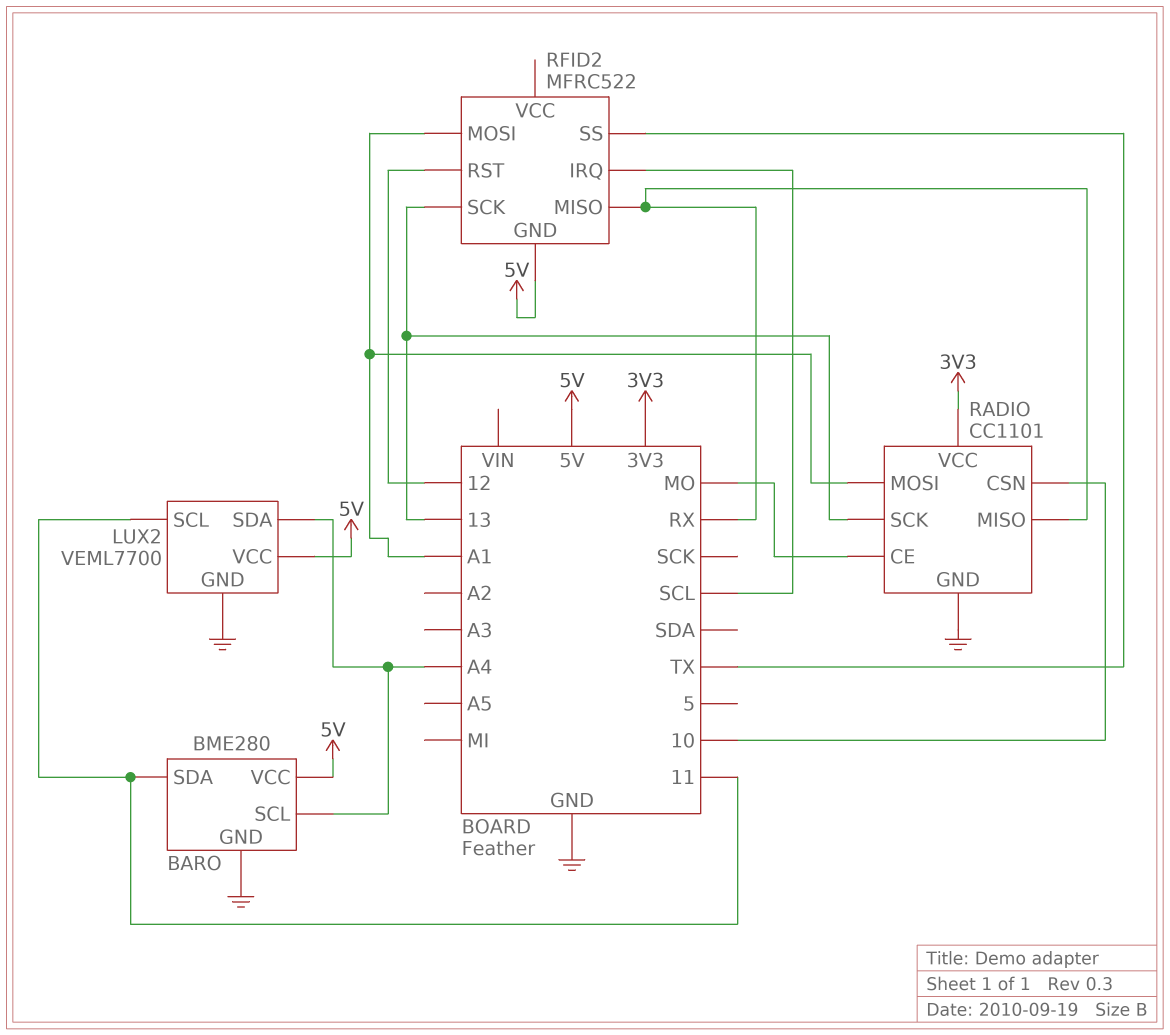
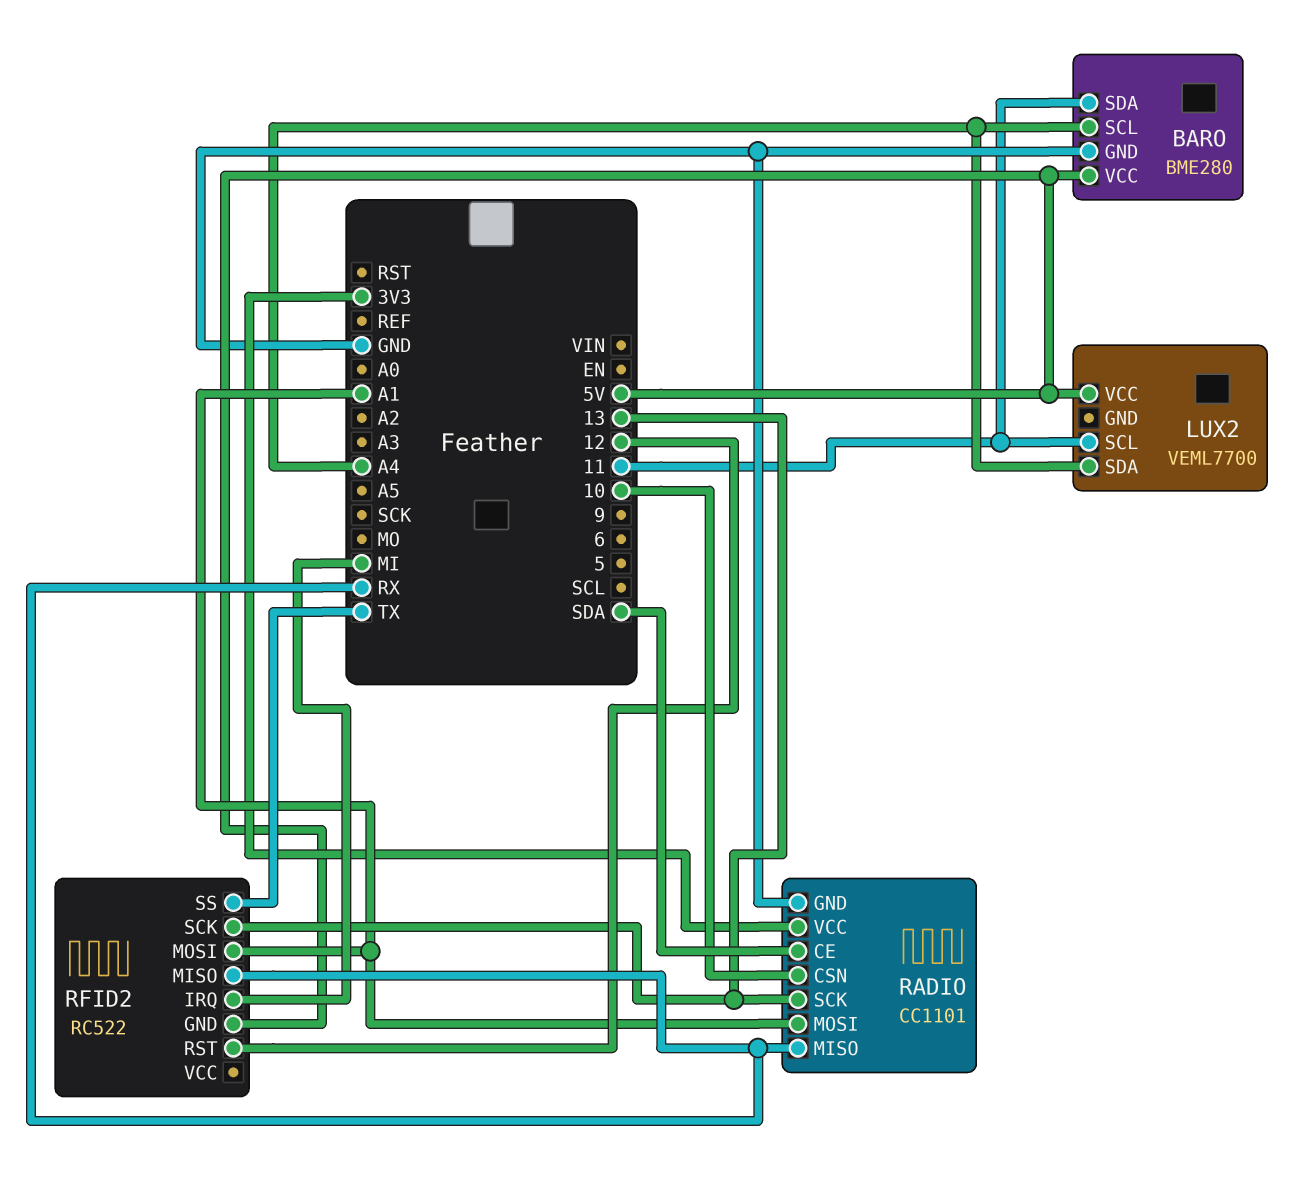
LUX2 pin GND: GND -> none
RADIO pin CE: MO -> SDA
RFID2: MFRC522 -> RC522
RFID2 pin IRQ: SCL -> MI

